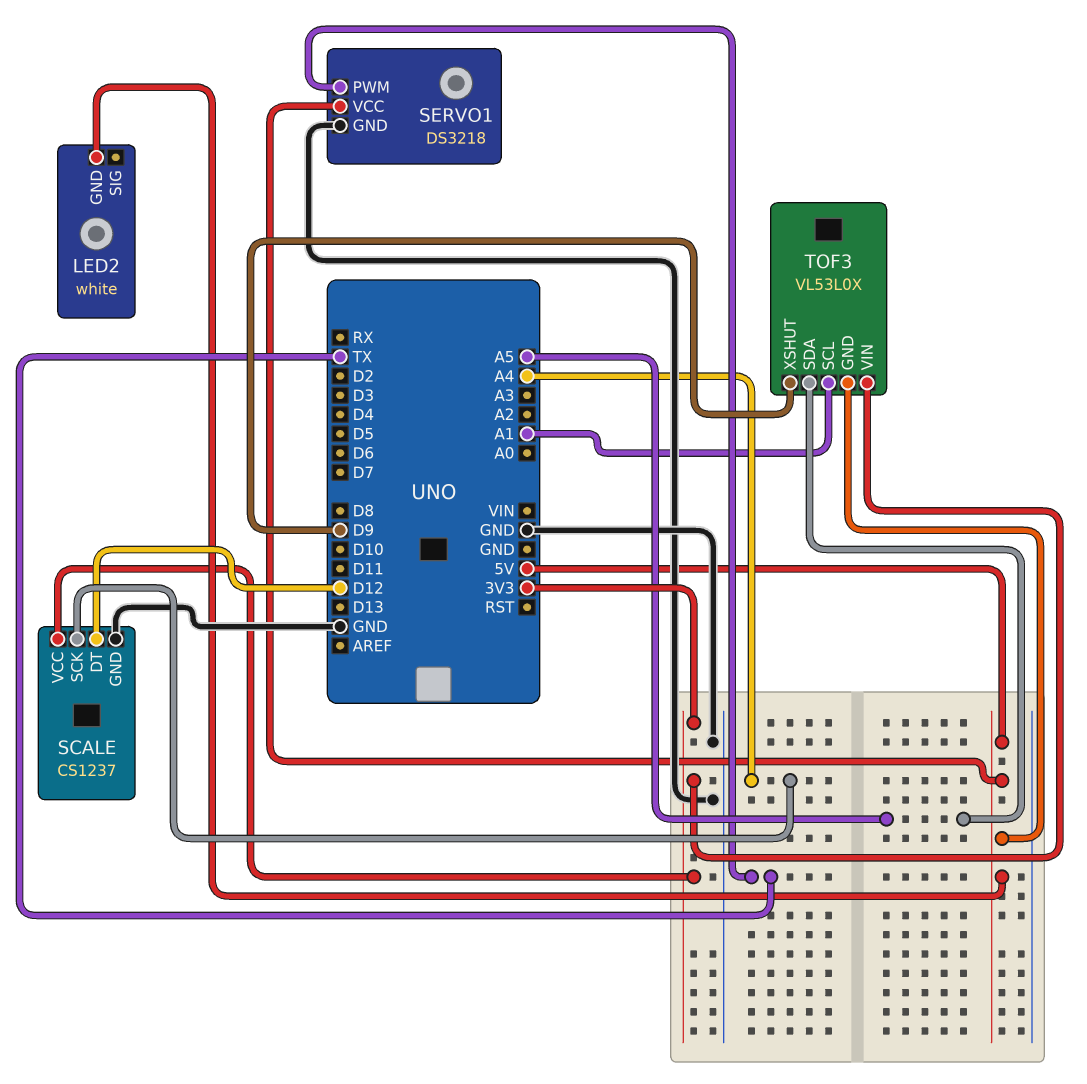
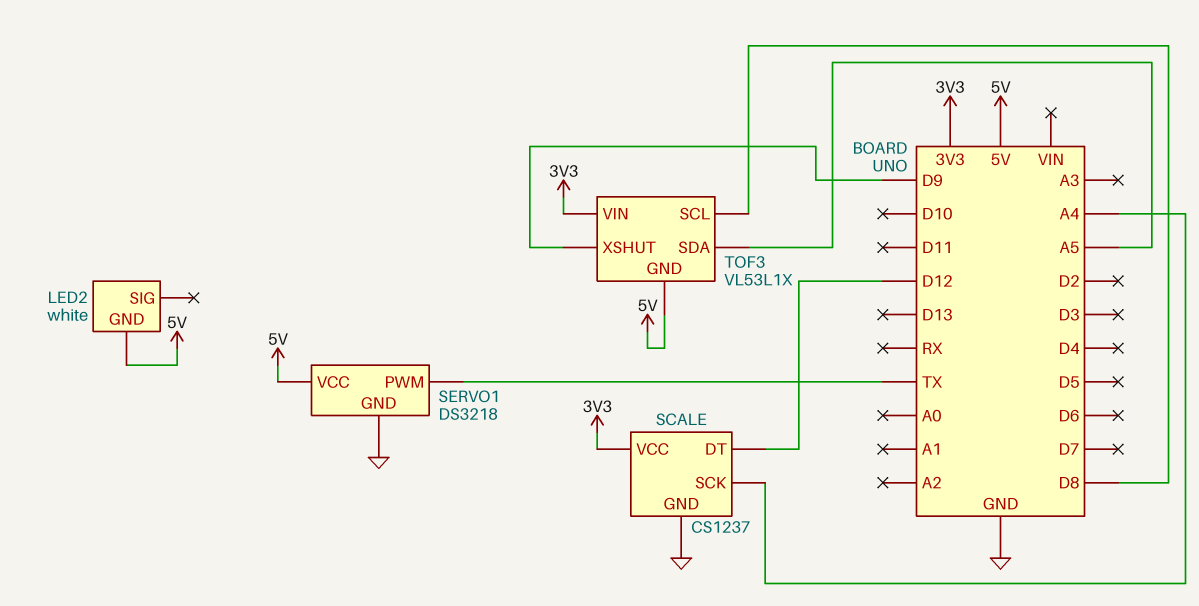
TOF3: VL53L0X -> VL53L1X
TOF3 pin SCL: A1 -> D8

